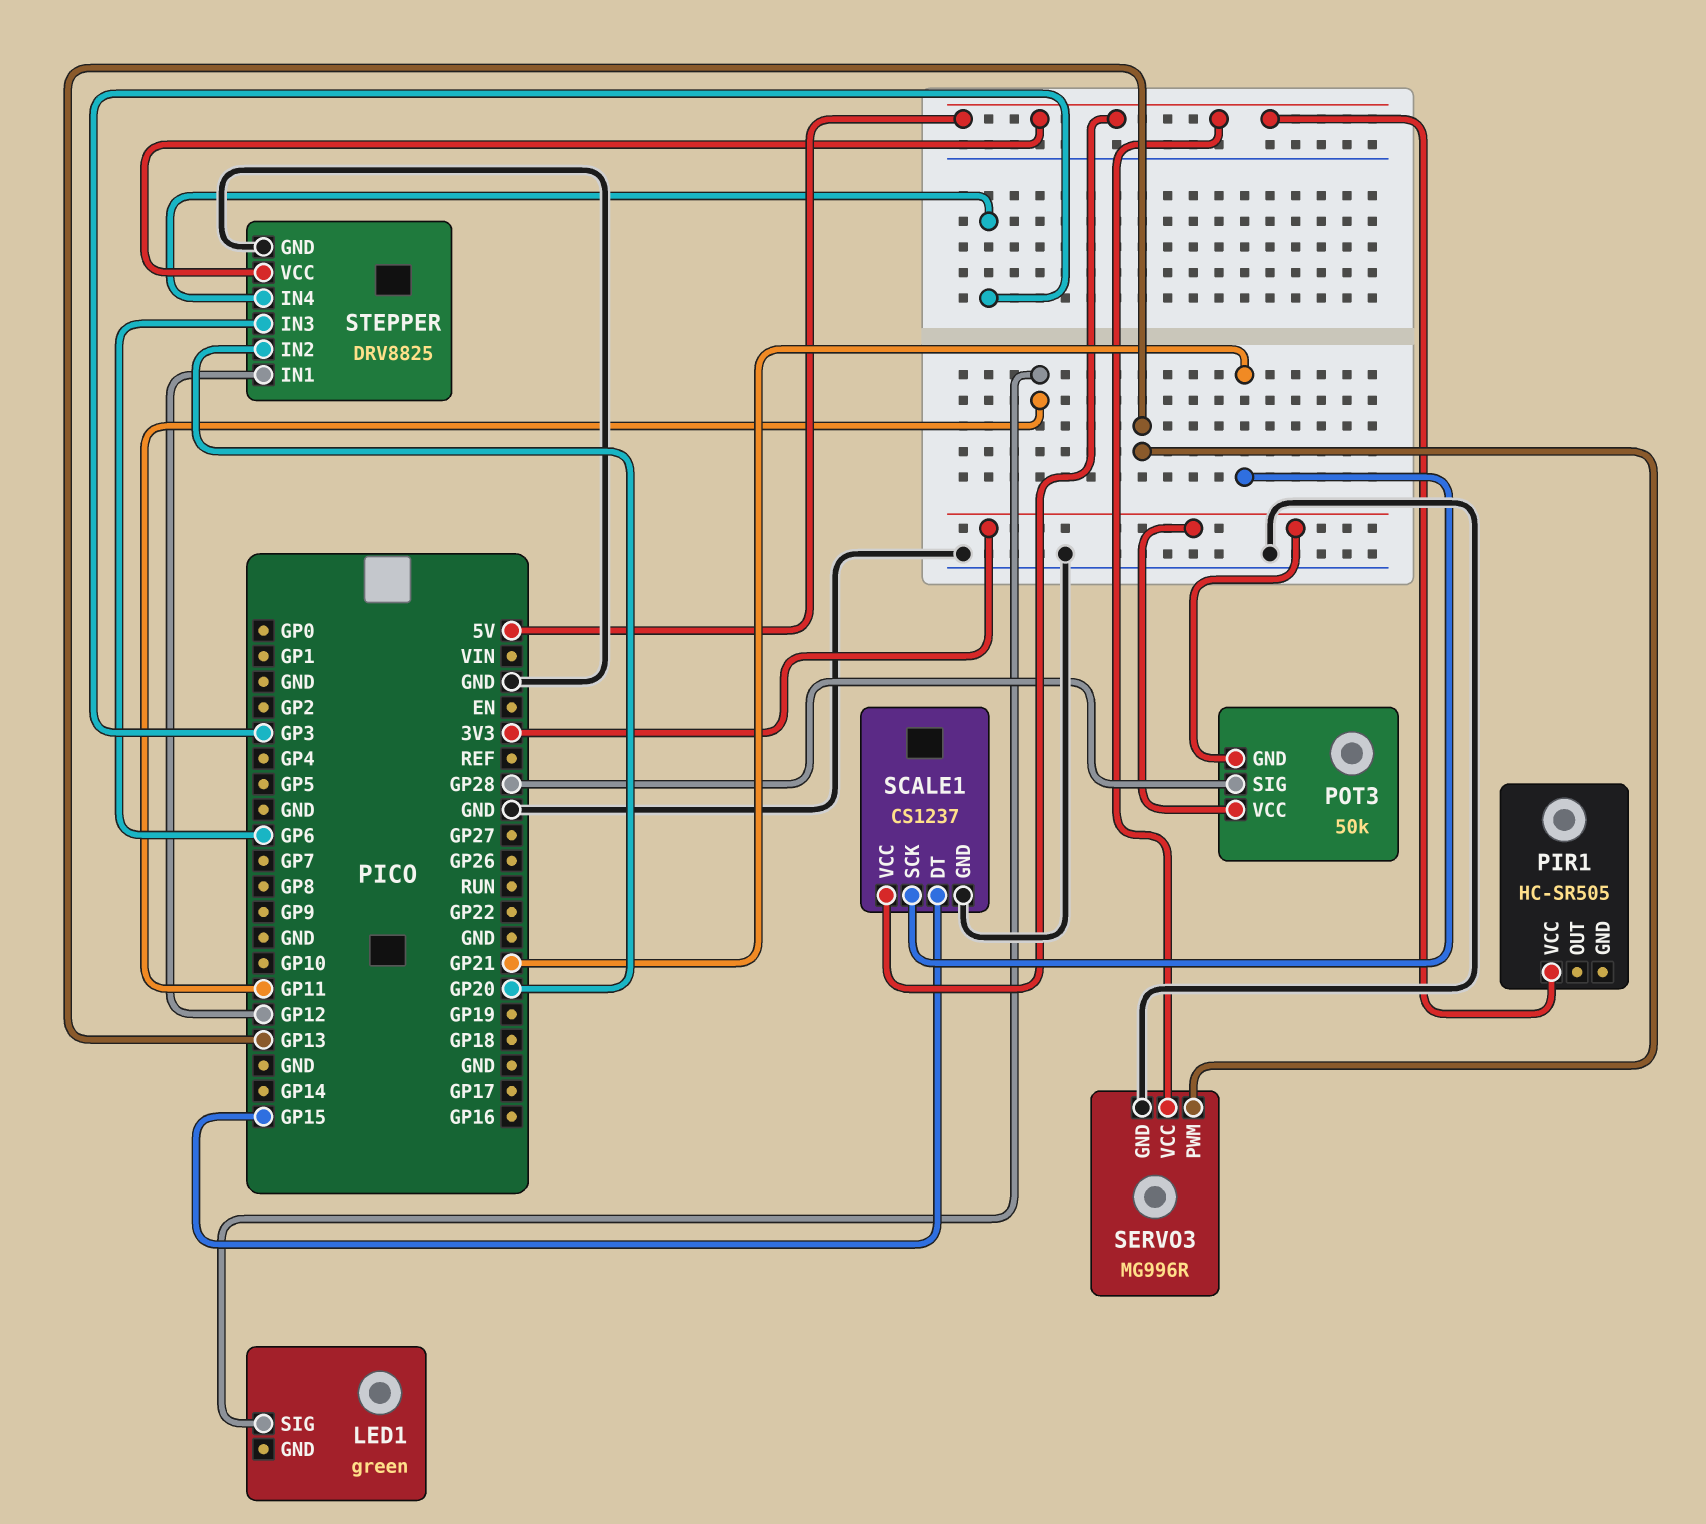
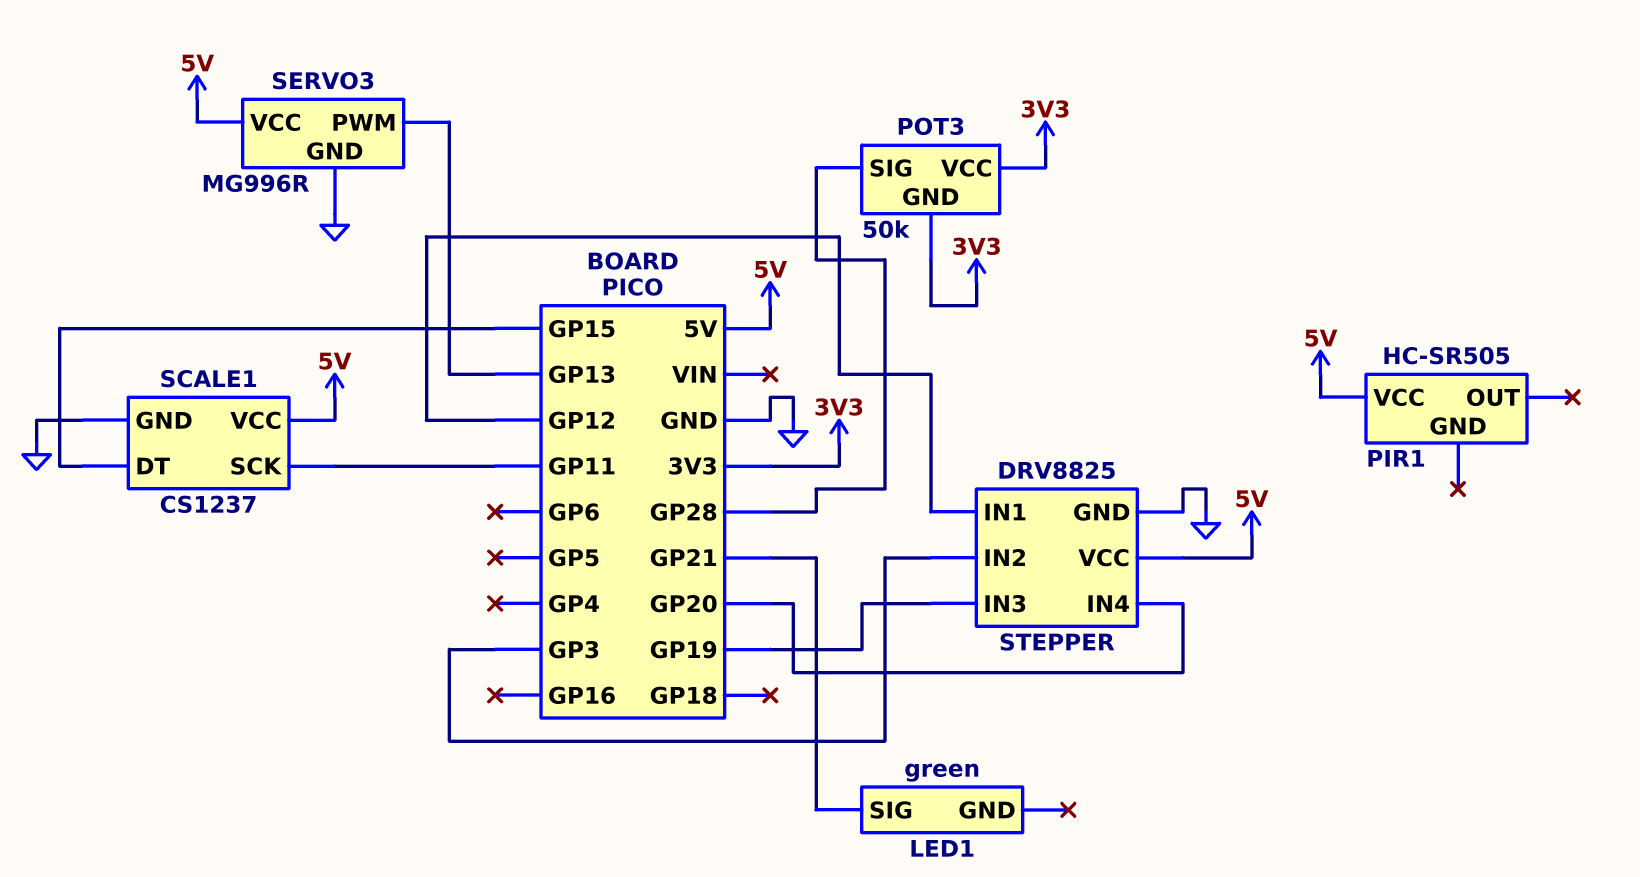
LED1 pin SIG: GP11 -> GP21
SCALE1 pin SCK: GP21 -> GP11
STEPPER pin IN2: GP20 -> GP3
STEPPER pin IN3: GP6 -> GP19
STEPPER pin IN4: GP3 -> GP20

